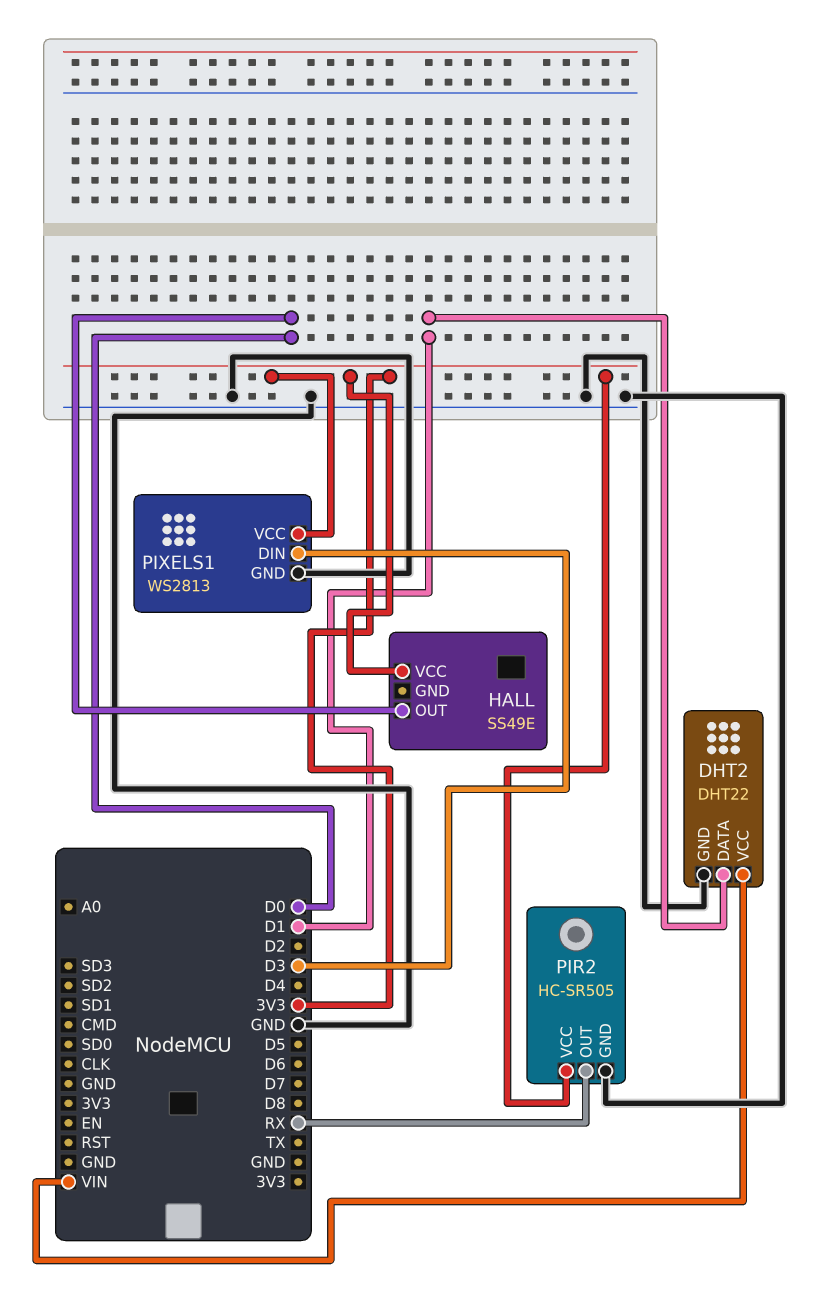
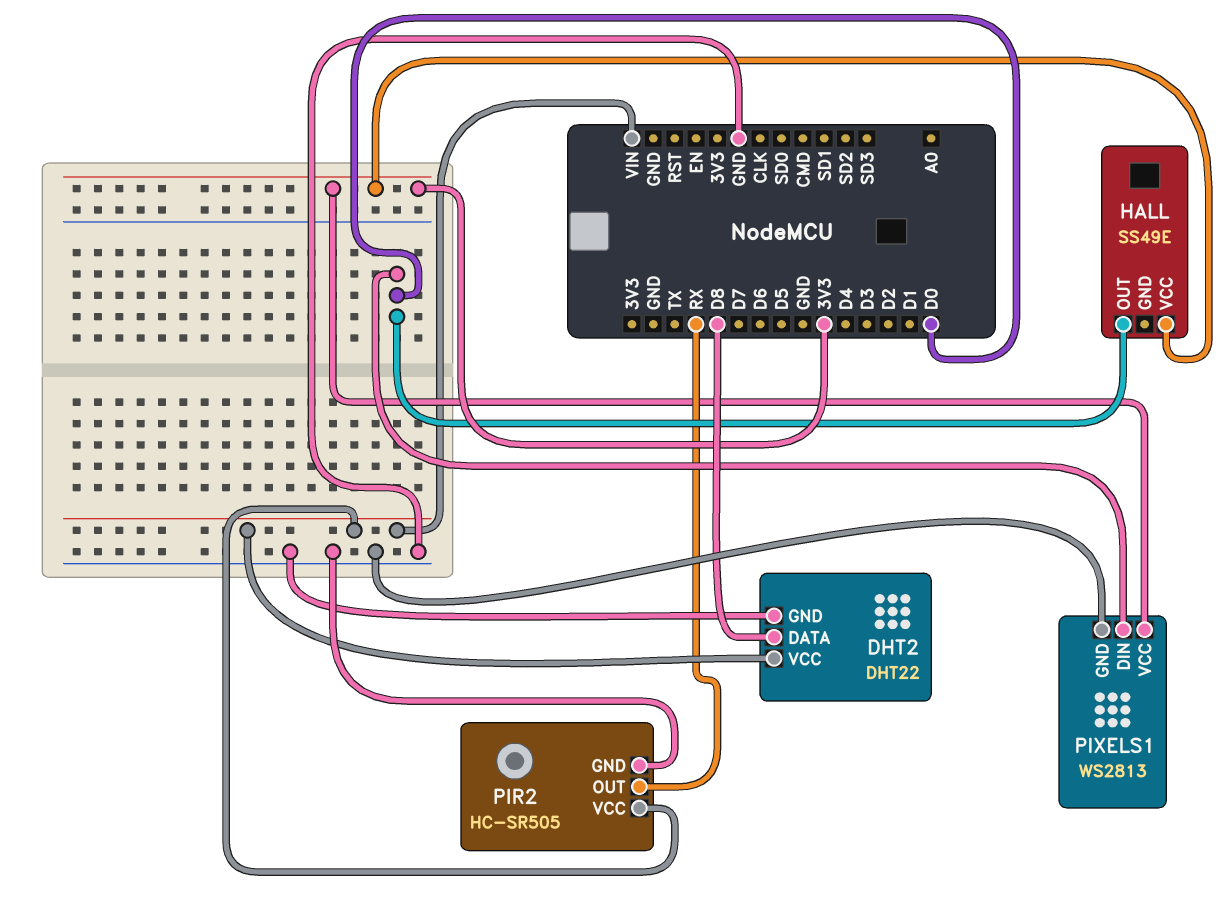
DHT2 pin DATA: D1 -> D8
PIR2 pin VCC: 3V3 -> VIN
PIXELS1 pin DIN: D3 -> D0

